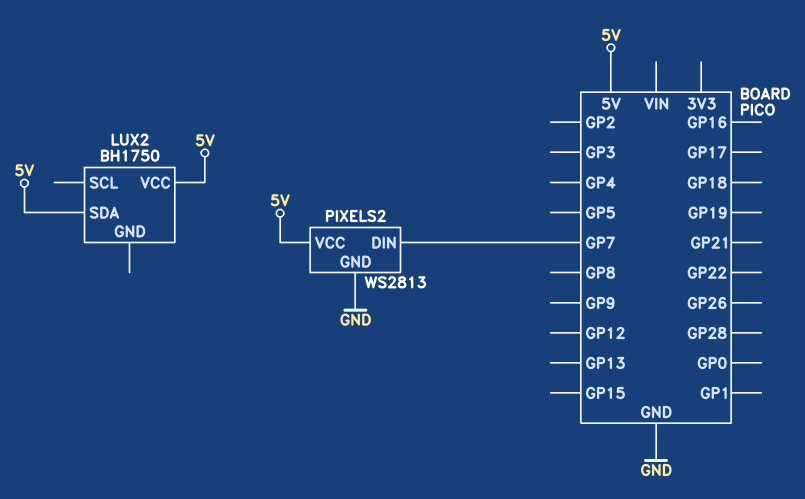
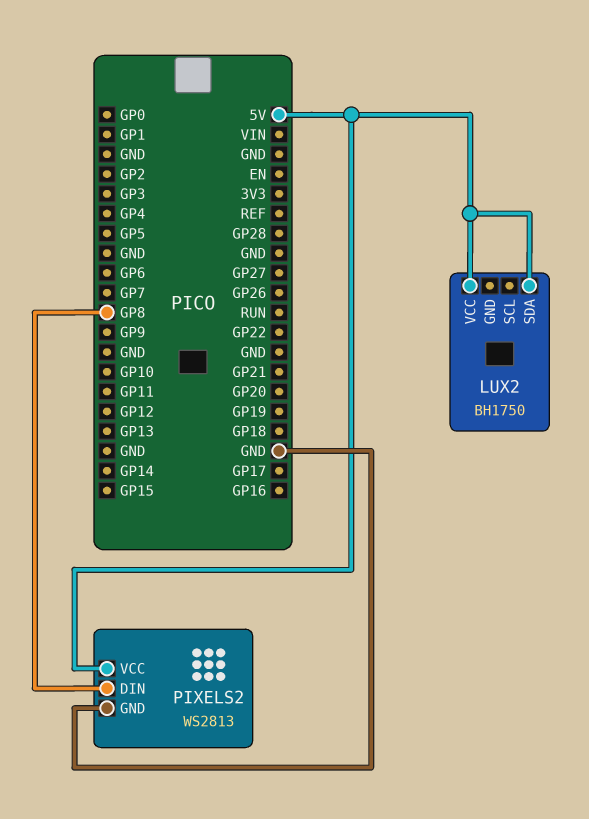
PIXELS2 pin DIN: GP7 -> GP8

